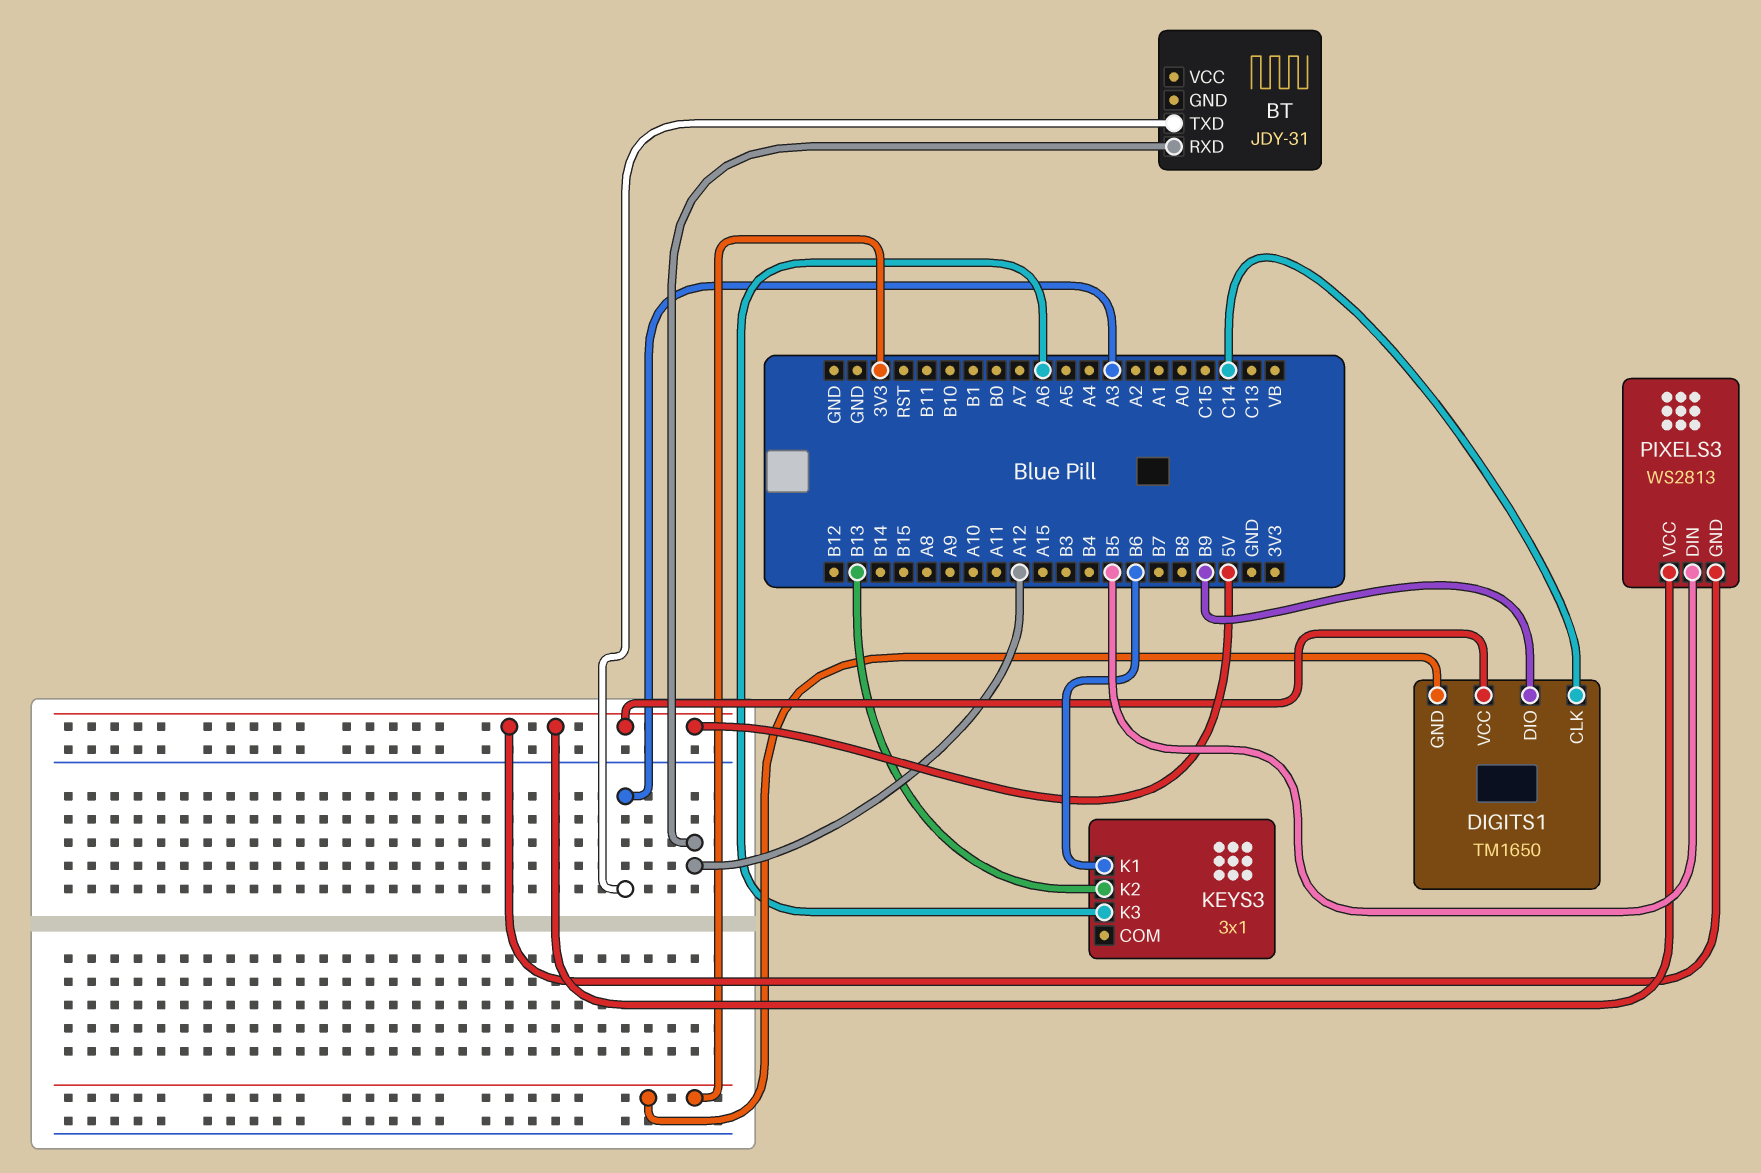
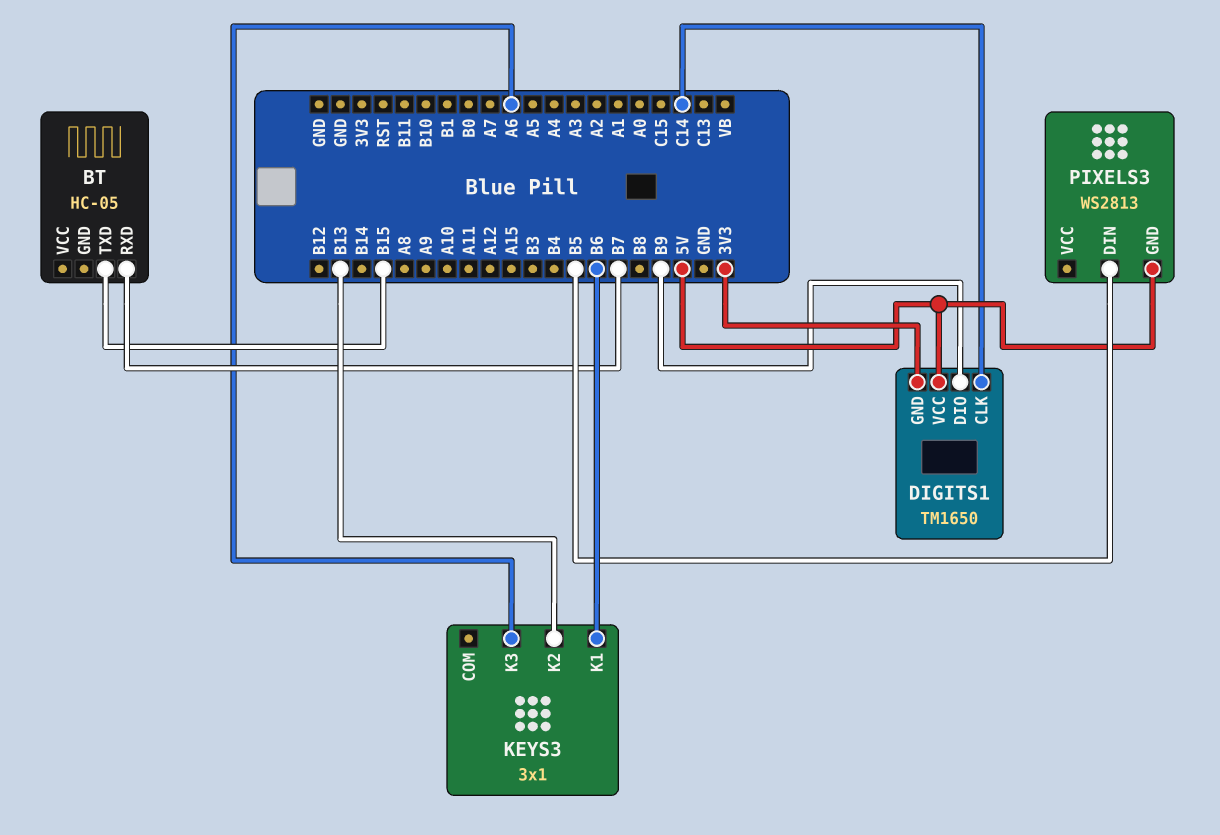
BT: JDY-31 -> HC-05
BT pin RXD: A12 -> B7
BT pin TXD: A3 -> B15
PIXELS3 pin VCC: 5V -> none

